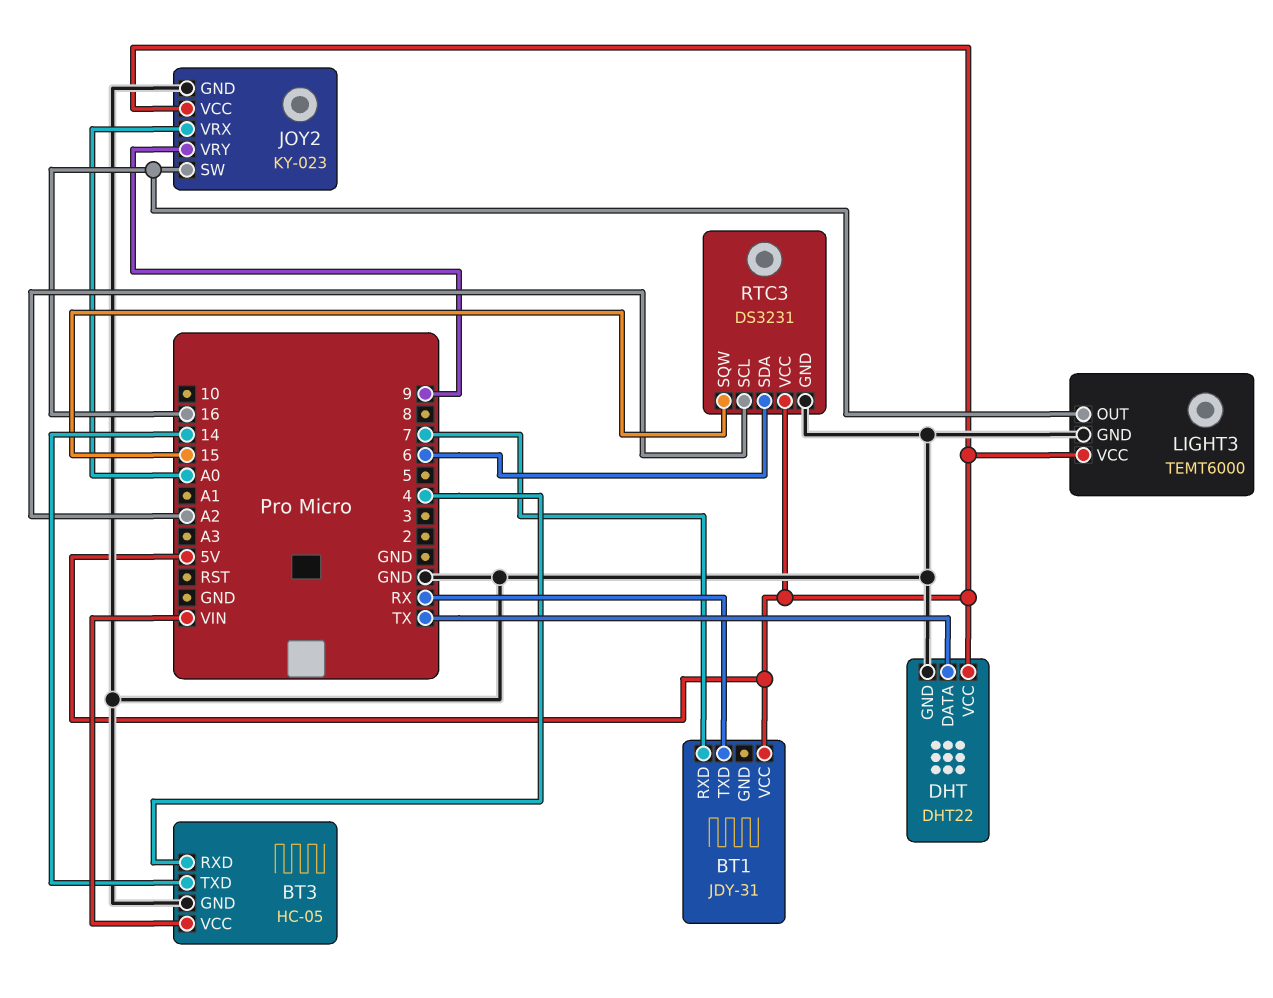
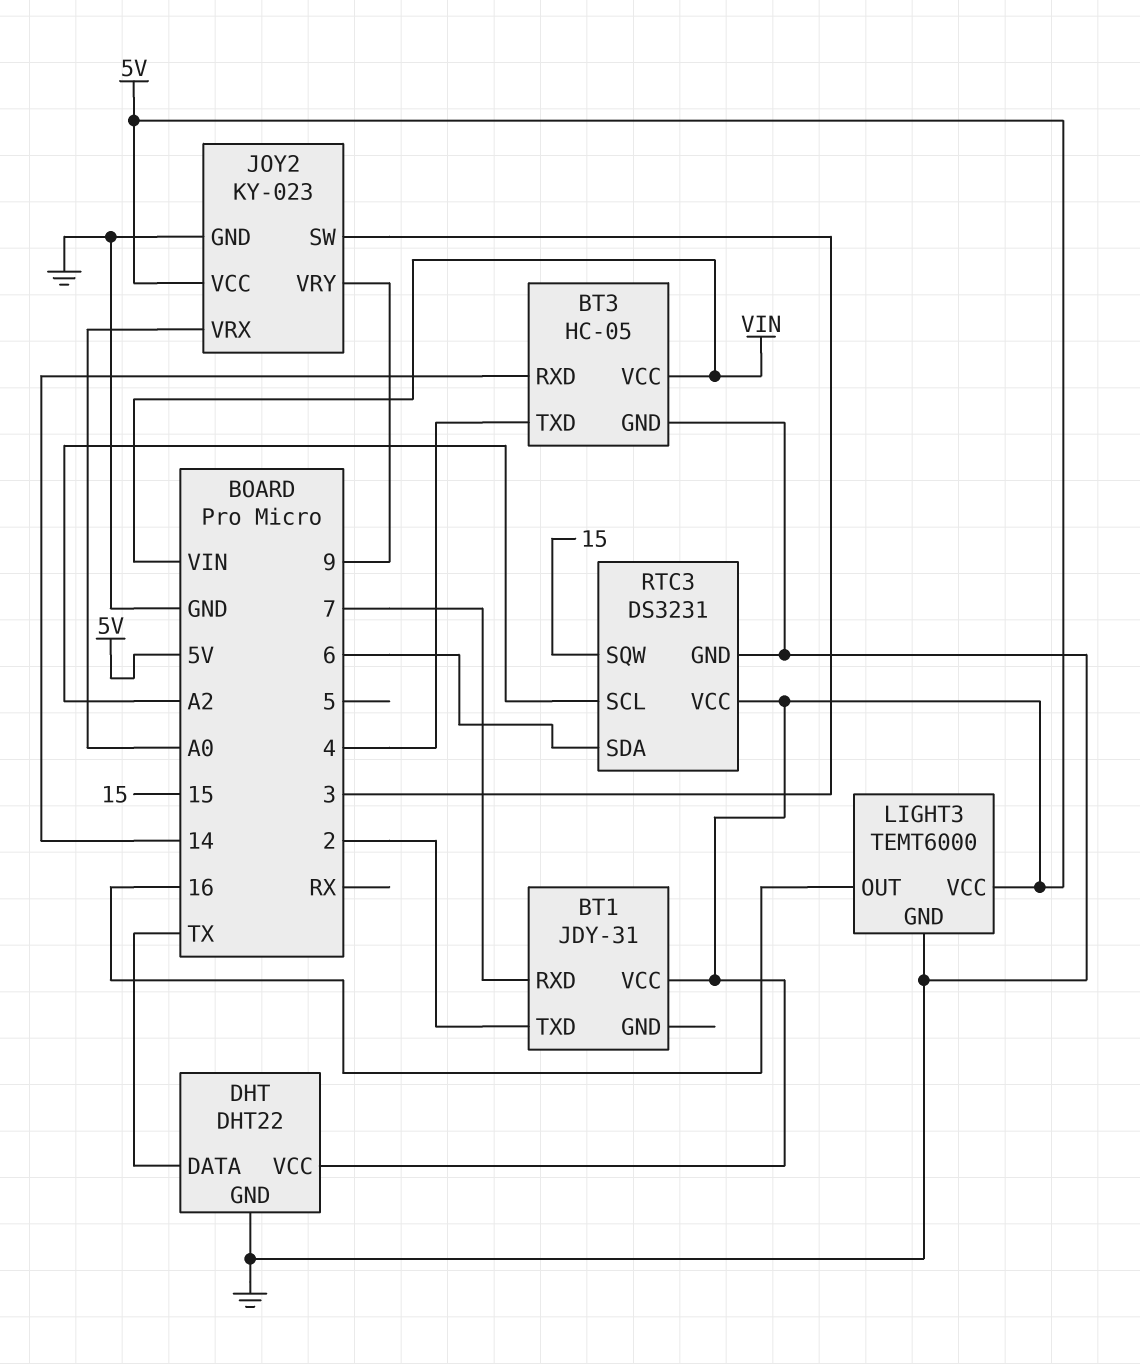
BT1 pin TXD: RX -> 2
BT3 pin RXD: 4 -> 14
BT3 pin TXD: 14 -> 4
JOY2 pin SW: 16 -> 3

